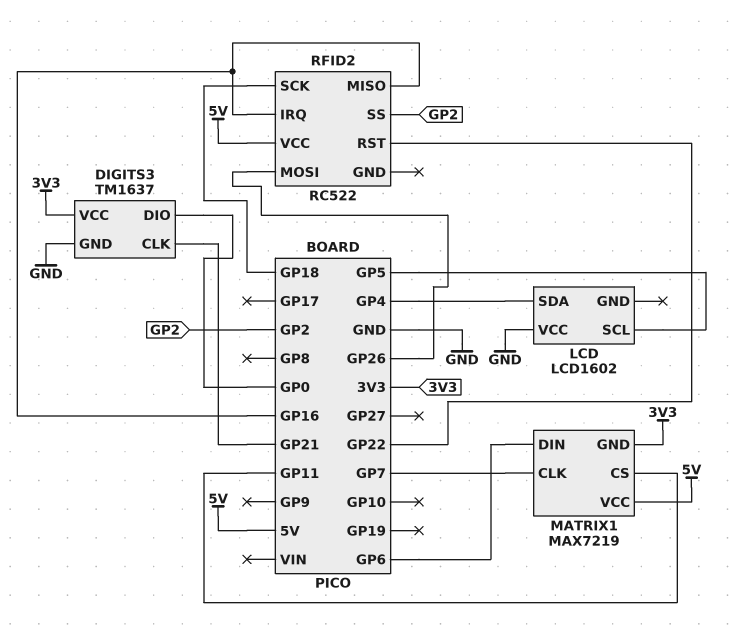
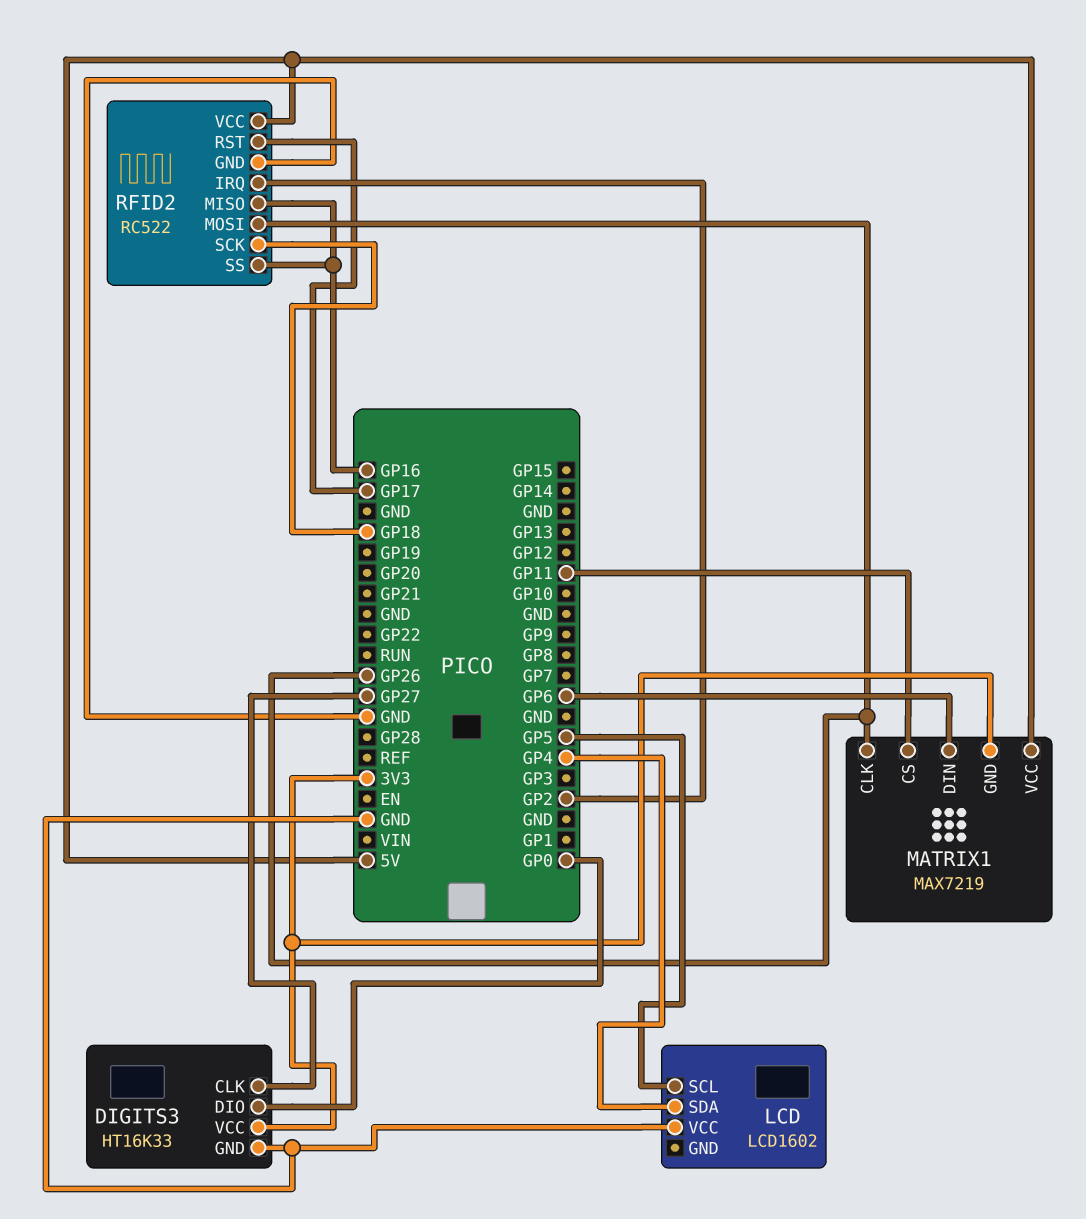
DIGITS3: TM1637 -> HT16K33
DIGITS3 pin CLK: GP21 -> GP27
MATRIX1 pin CLK: GP7 -> GP26
RFID2 pin GND: none -> GND
RFID2 pin IRQ: GP16 -> GP2
RFID2 pin RST: GP22 -> GP17
RFID2 pin SS: GP2 -> GP16

